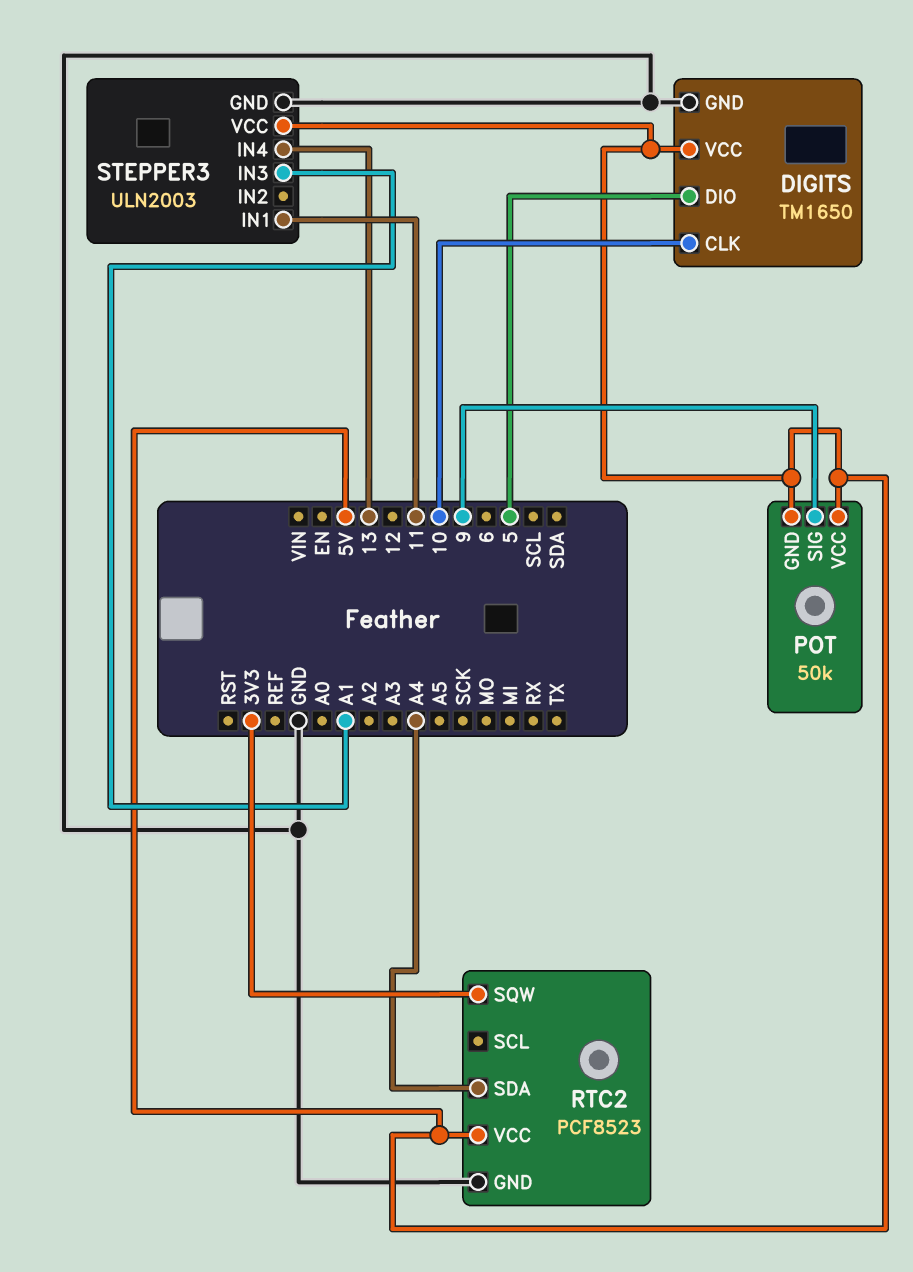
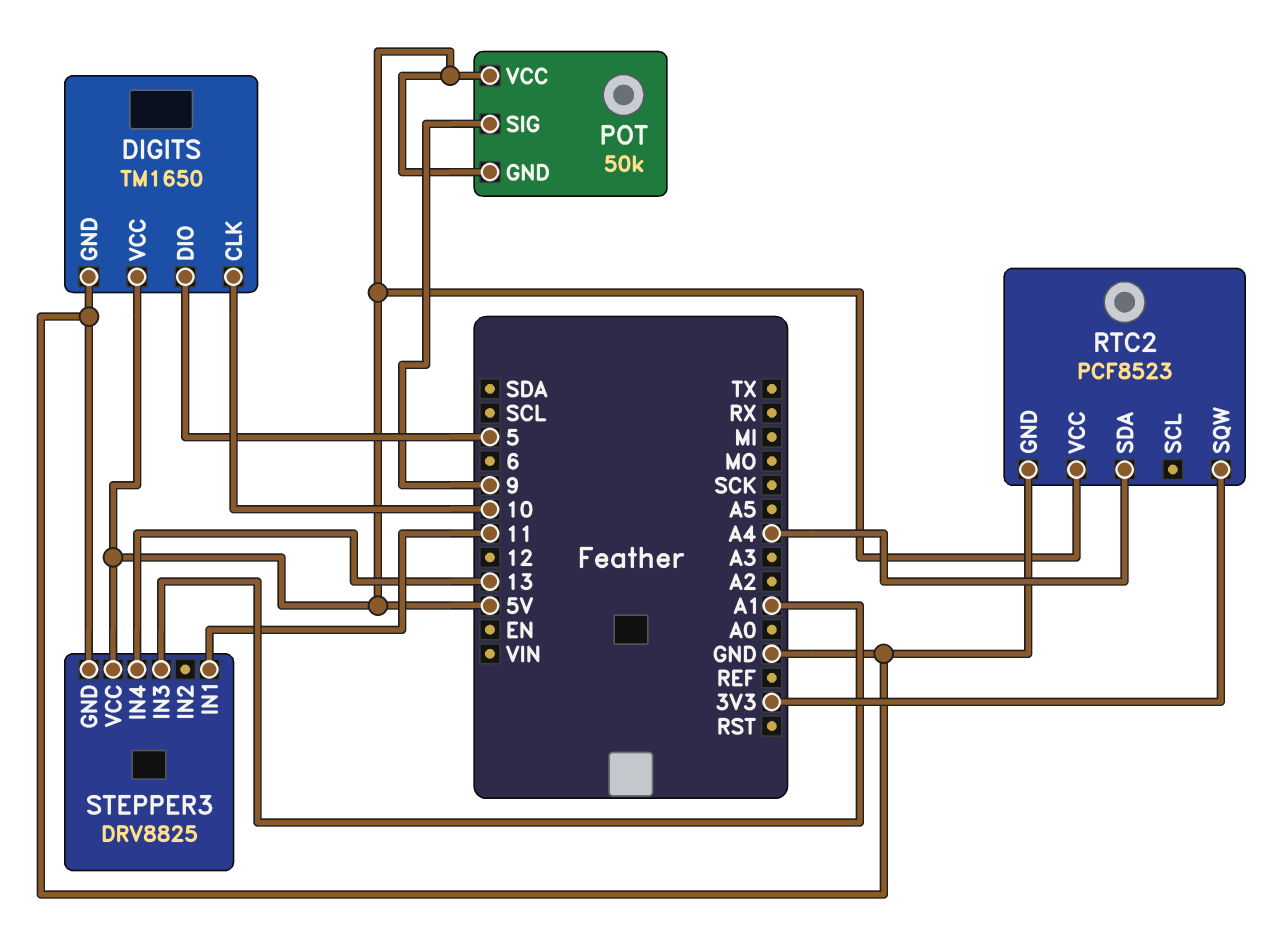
STEPPER3: ULN2003 -> DRV8825

